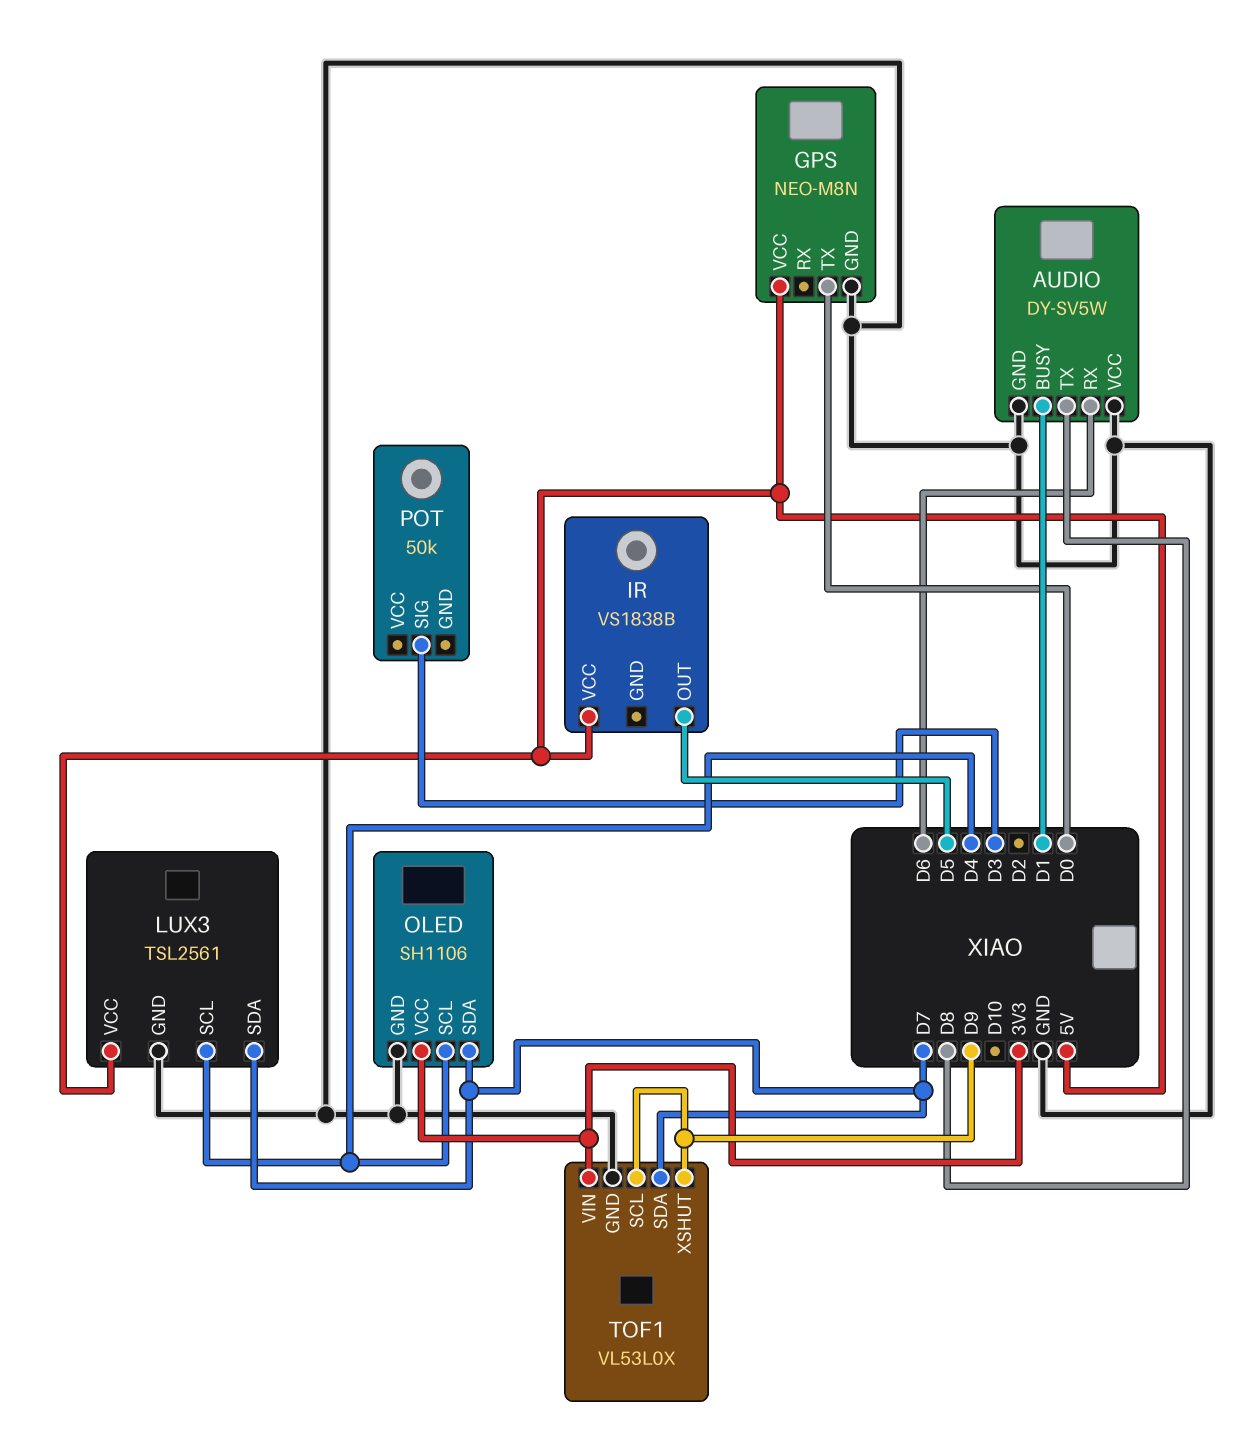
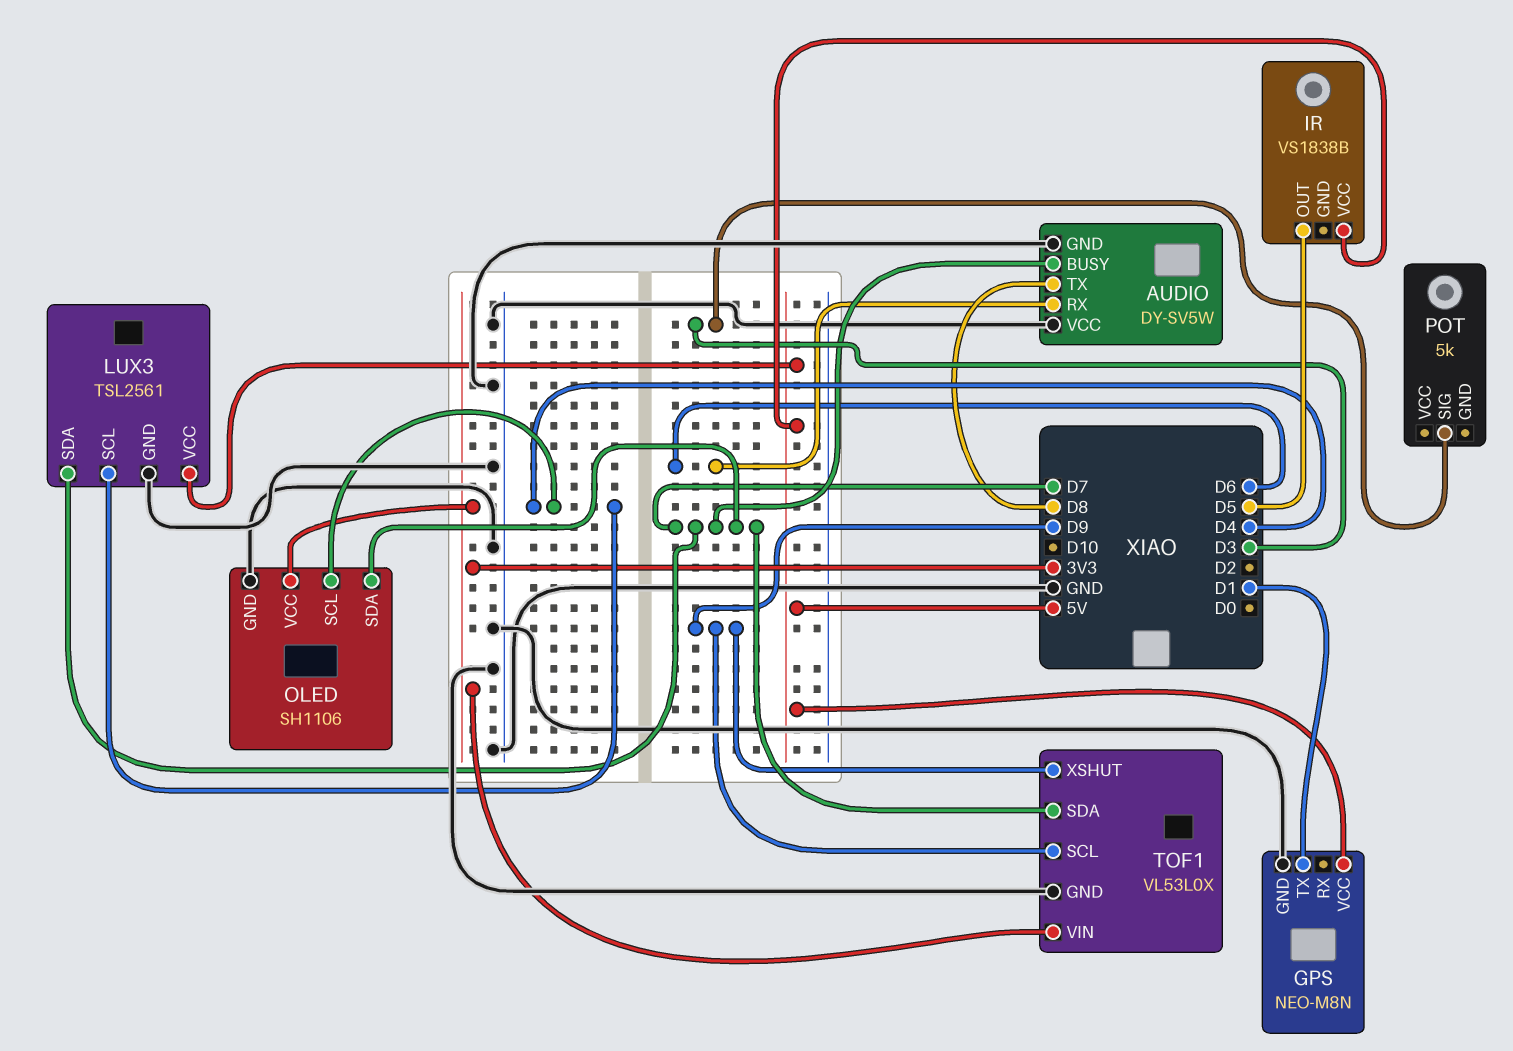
AUDIO pin BUSY: D1 -> D7
GPS pin TX: D0 -> D1
POT: 50k -> 5k

